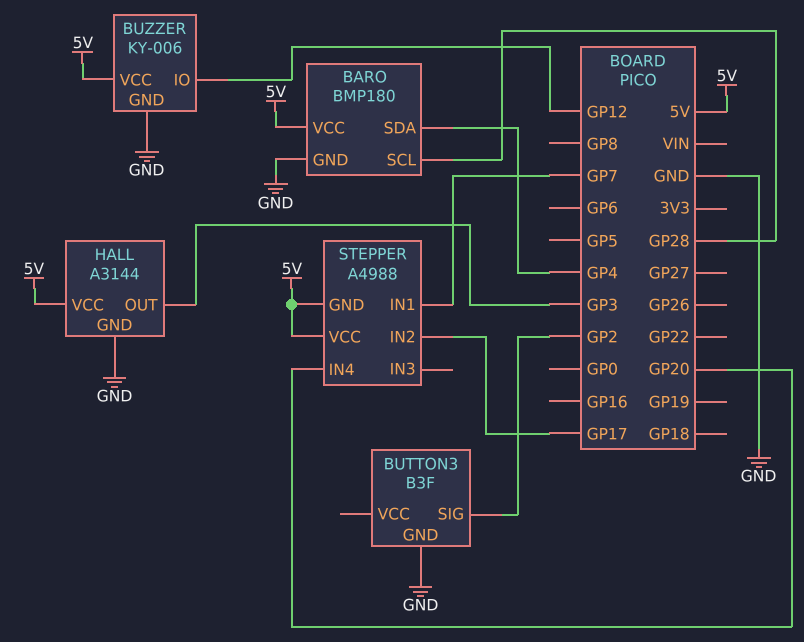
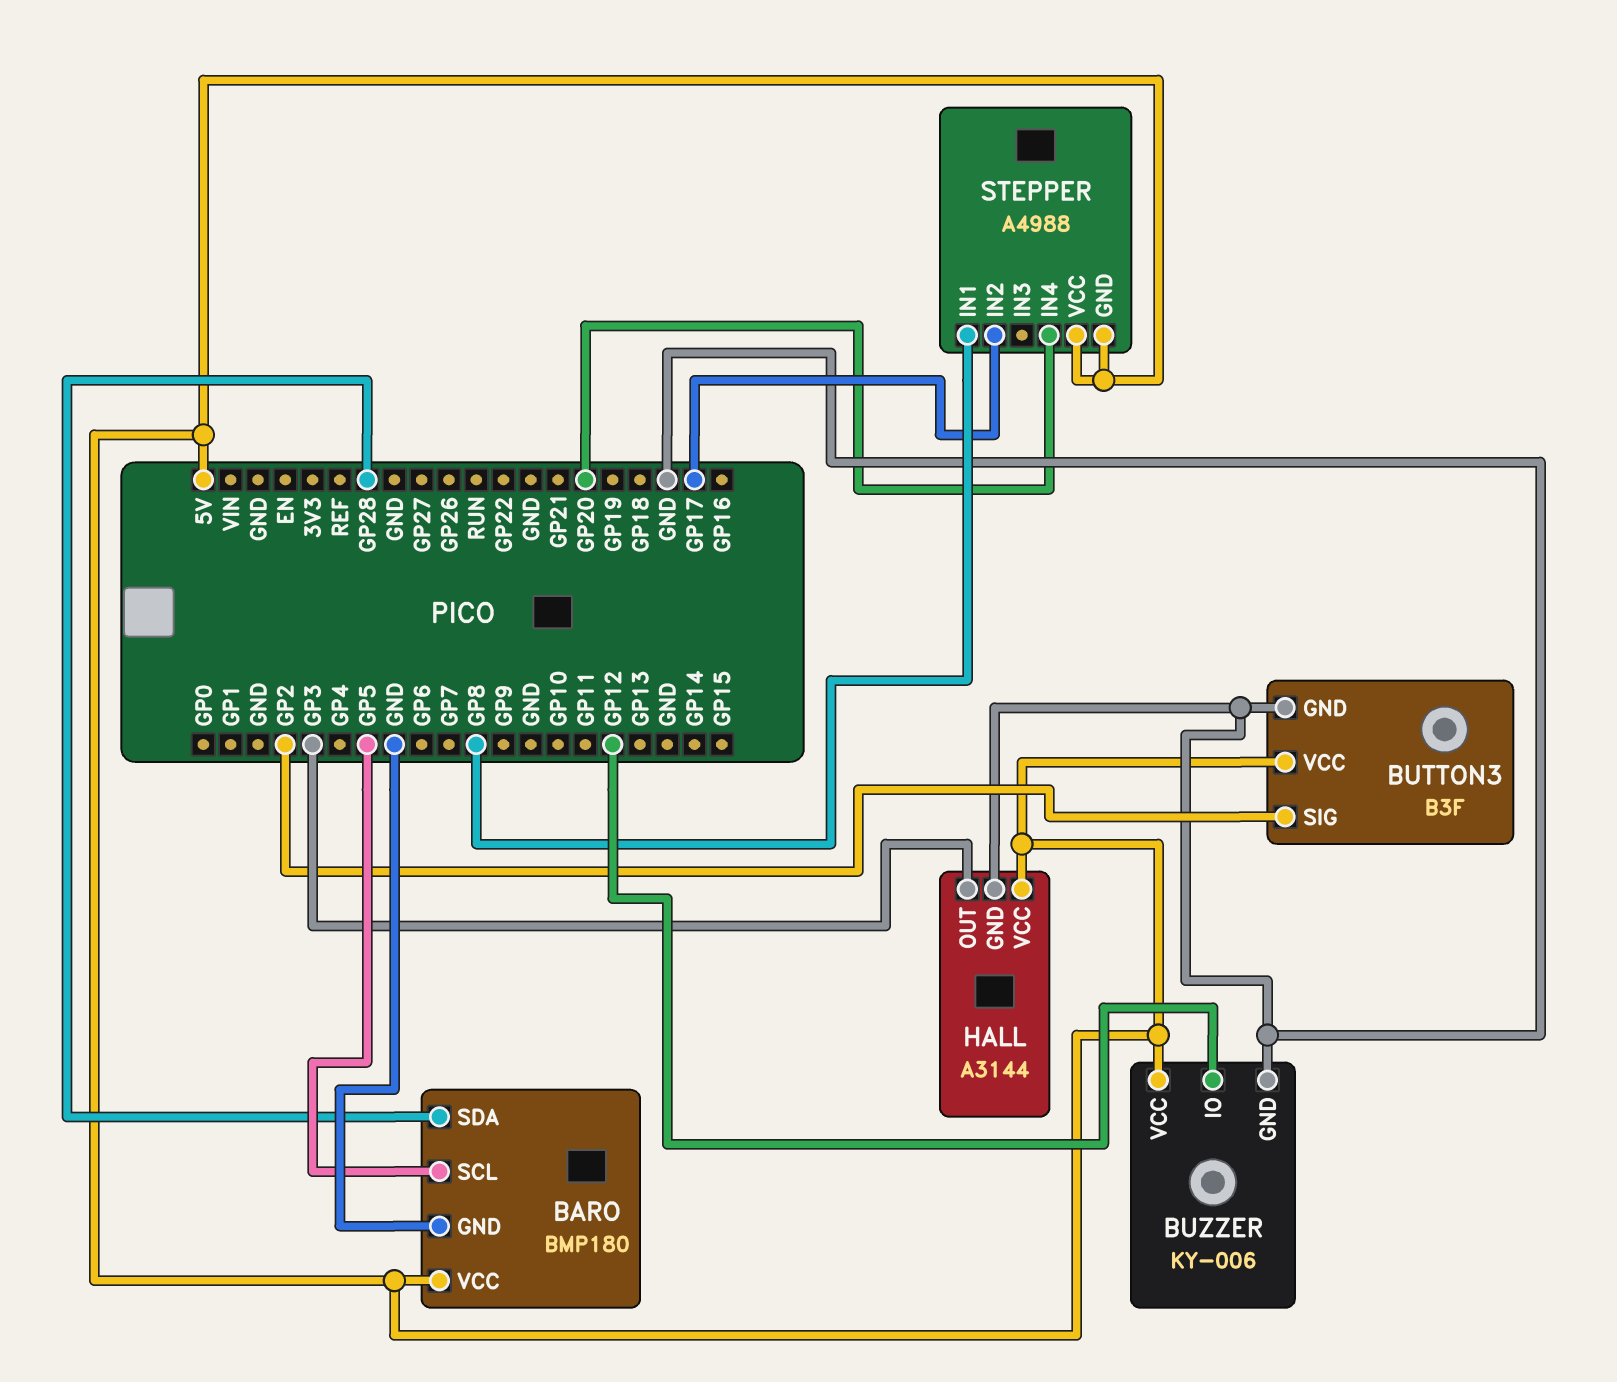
BARO pin SCL: GP28 -> GP5
BARO pin SDA: GP4 -> GP28
BUTTON3 pin VCC: none -> 5V
STEPPER pin IN1: GP7 -> GP8

